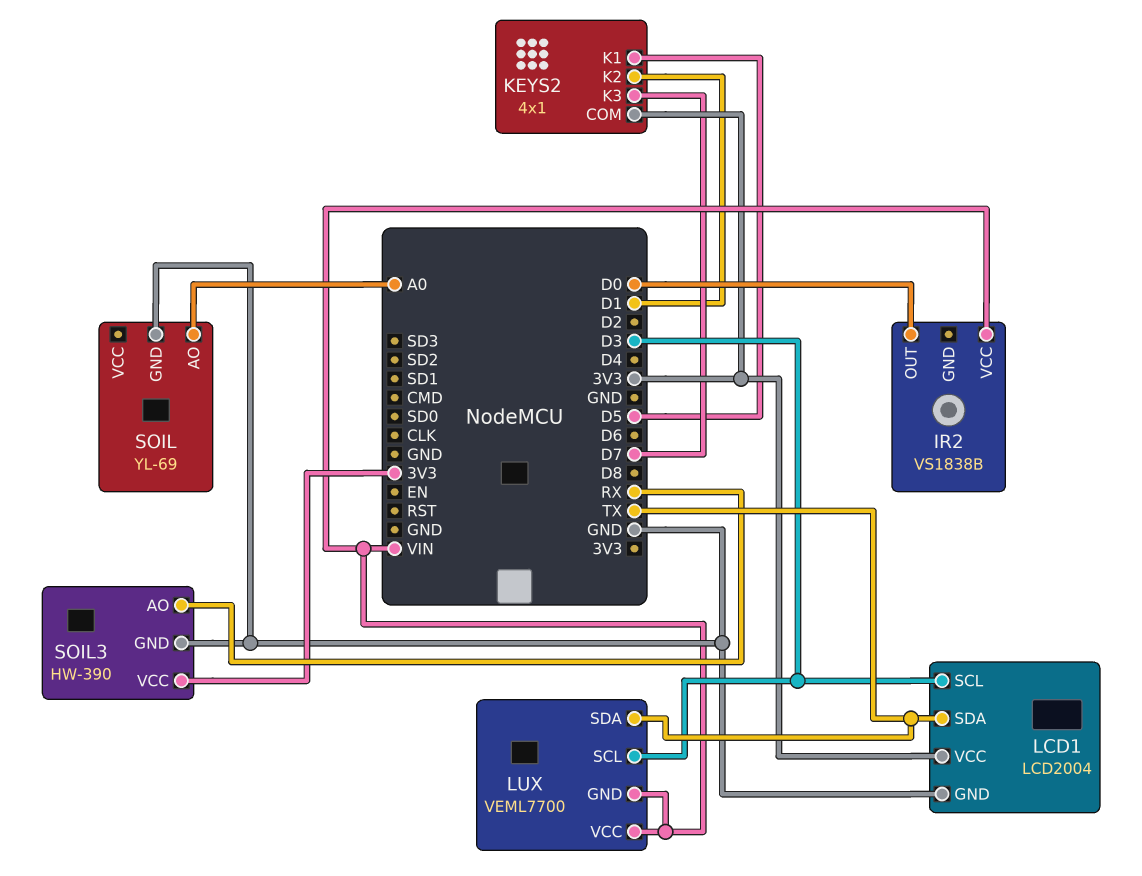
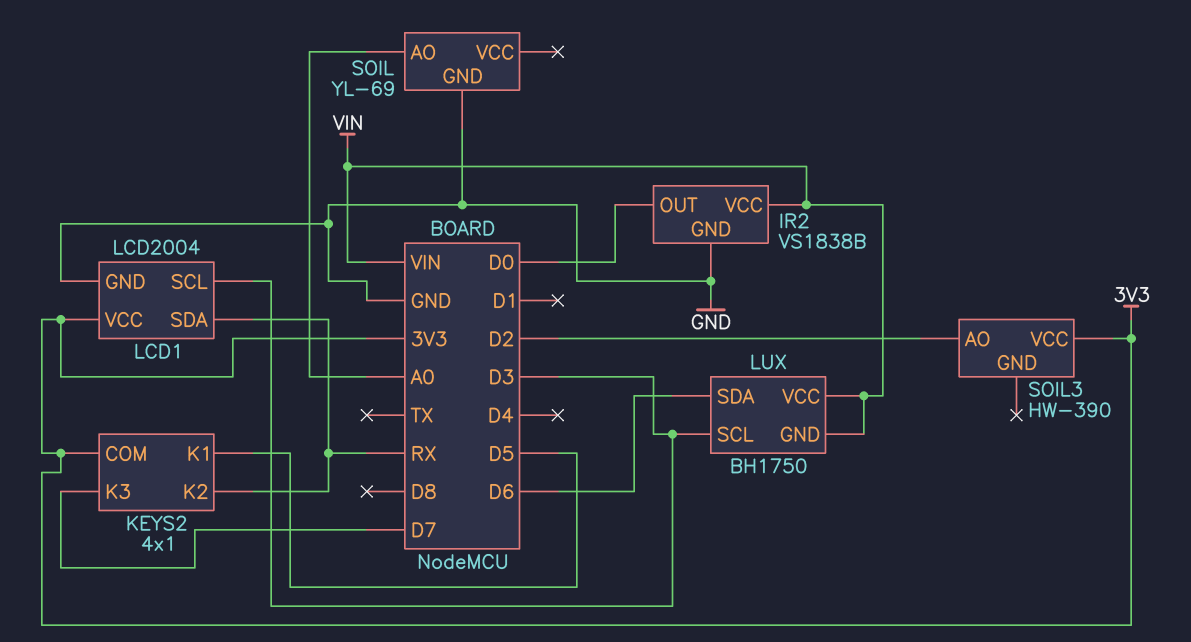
IR2 pin GND: none -> GND
KEYS2 pin K2: D1 -> RX
LCD1 pin SDA: TX -> RX
LUX: VEML7700 -> BH1750
LUX pin SDA: TX -> D6
SOIL3 pin AO: RX -> D2
SOIL3 pin GND: GND -> none

